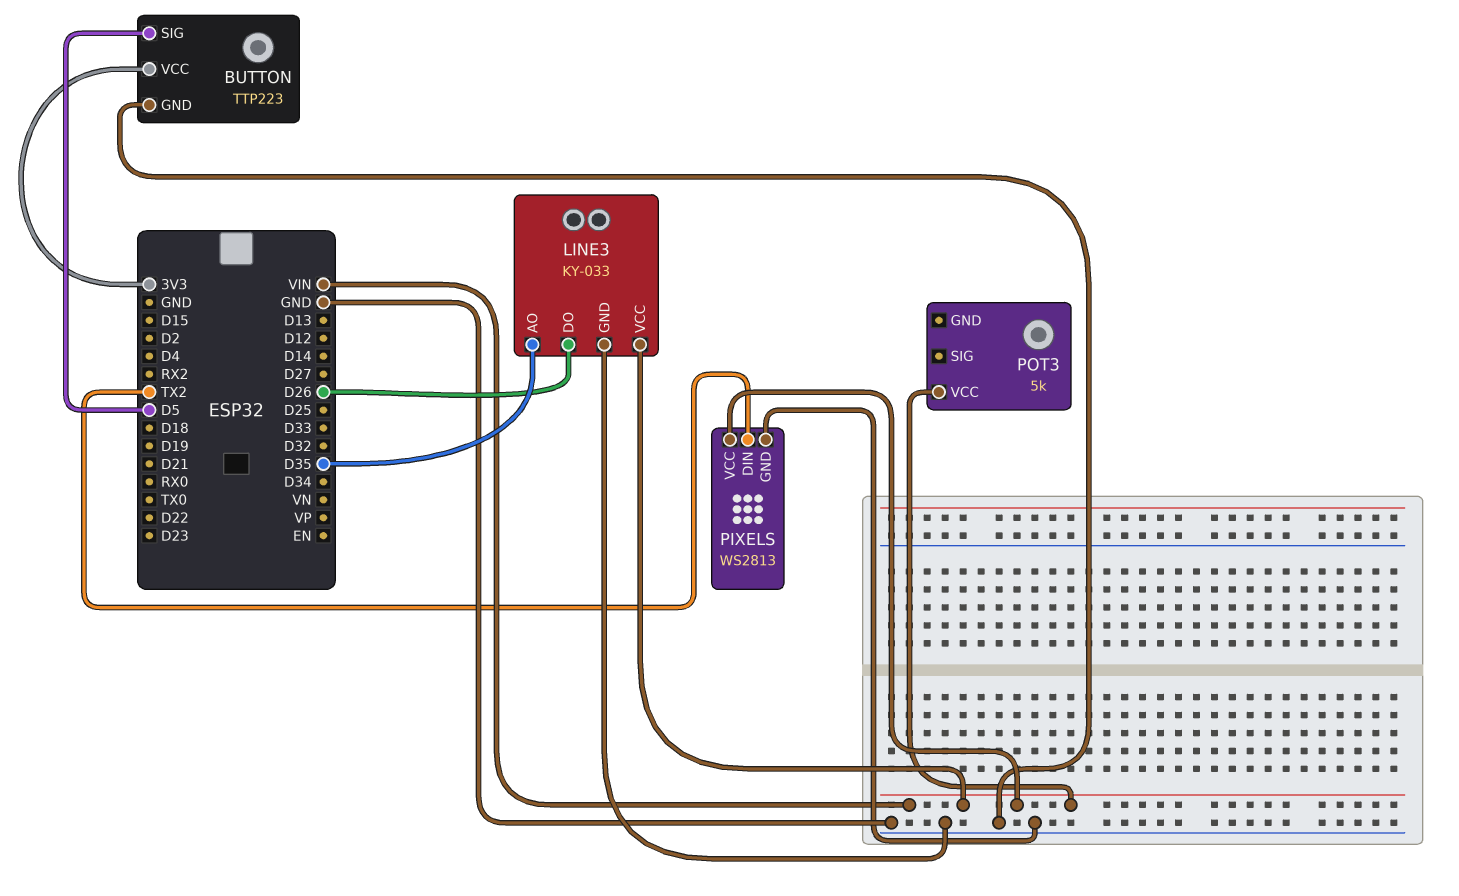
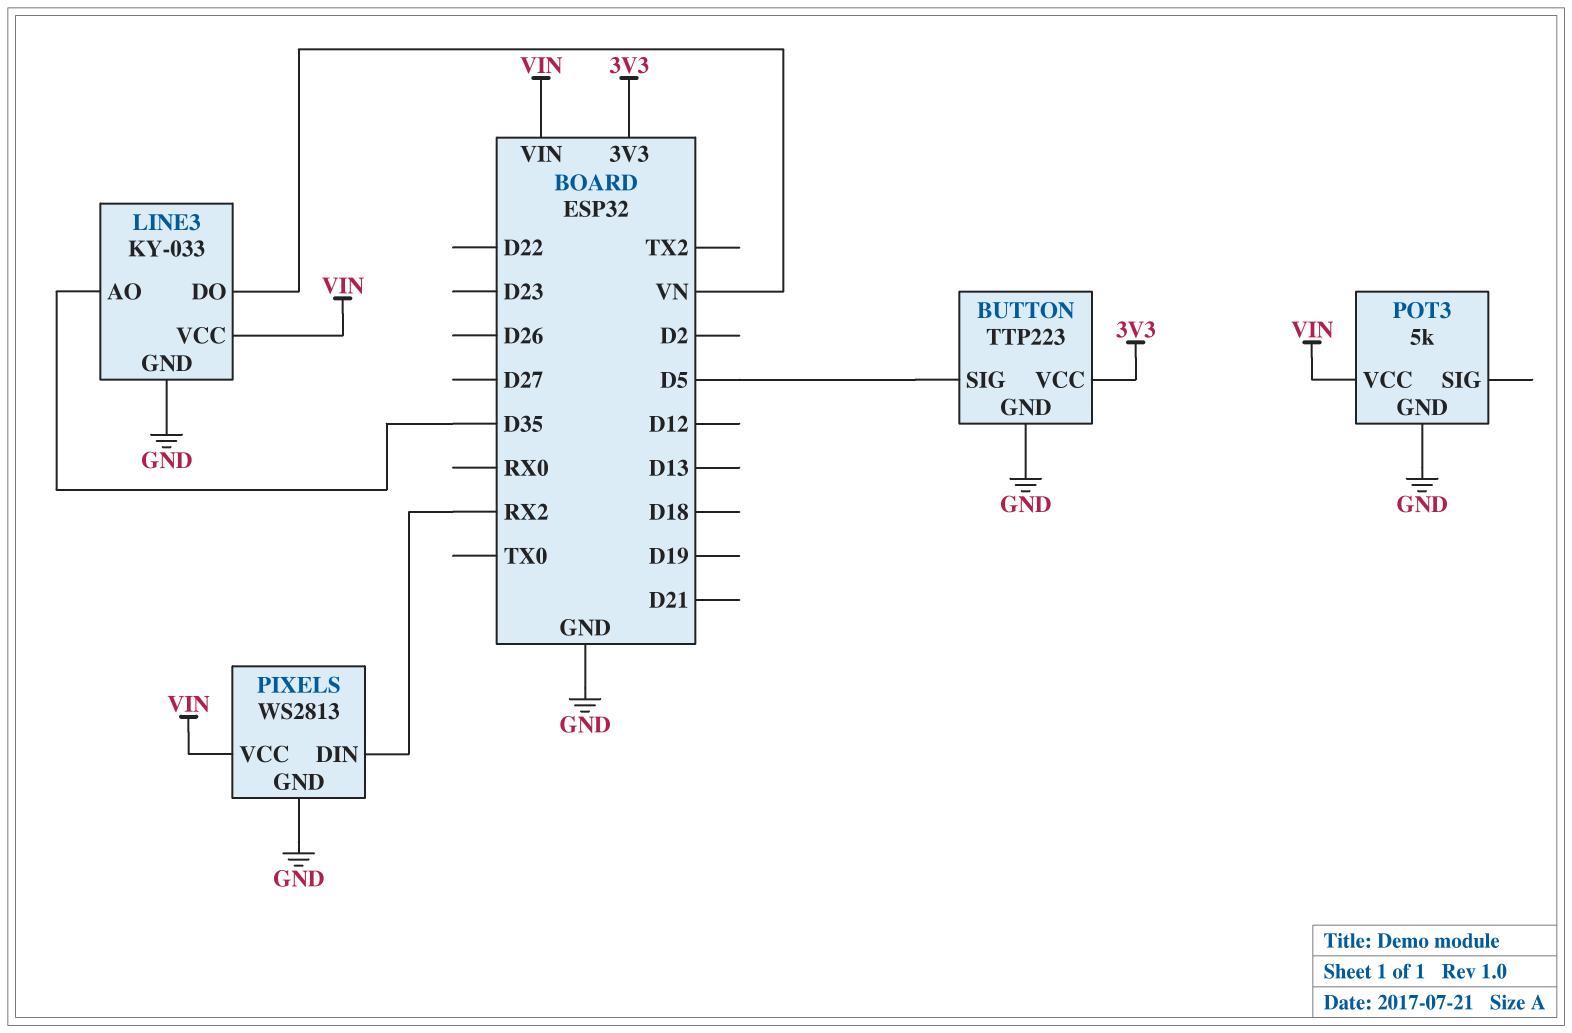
LINE3 pin DO: D26 -> VN
PIXELS pin DIN: TX2 -> RX2
POT3 pin GND: none -> GND

